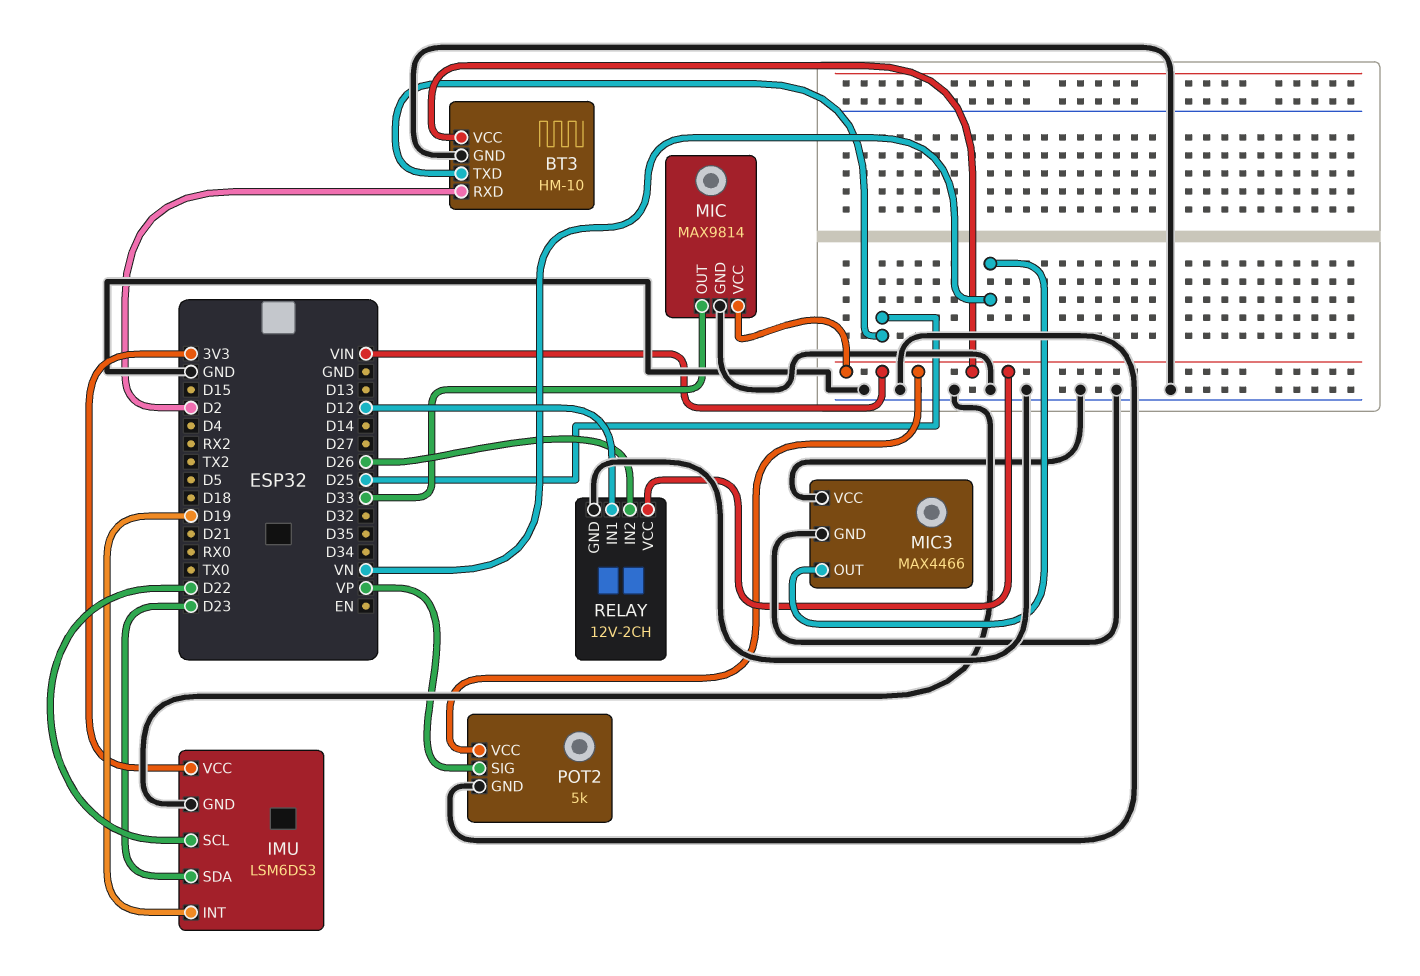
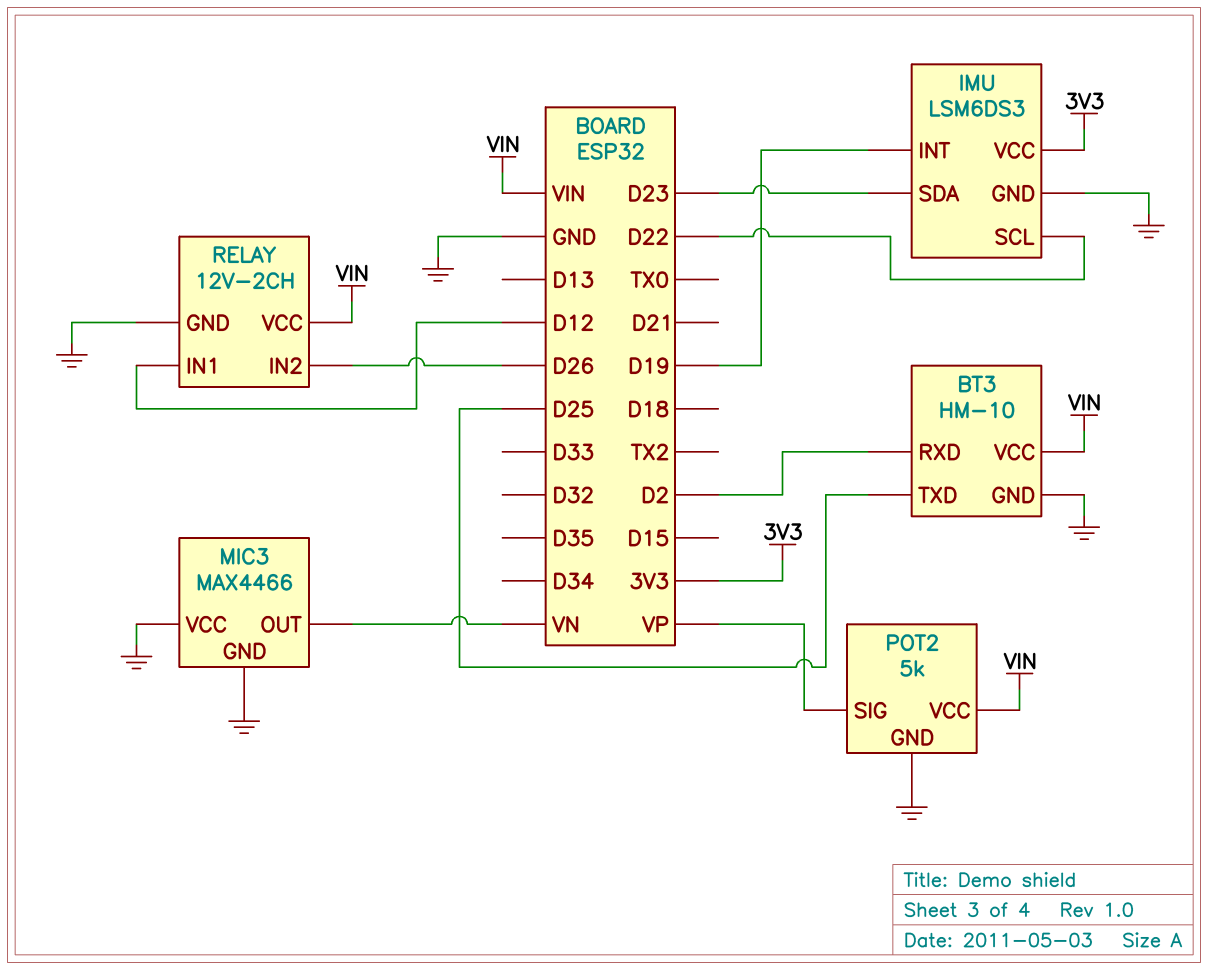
MIC: MAX9814 -> none
MIC pin GND: GND -> none
MIC pin OUT: D33 -> none
MIC pin VCC: VIN -> none

